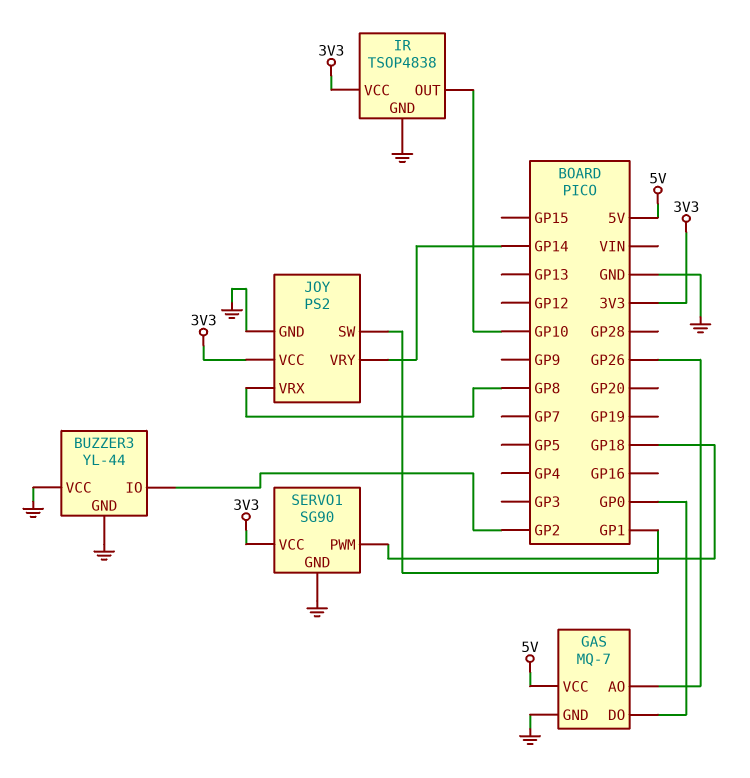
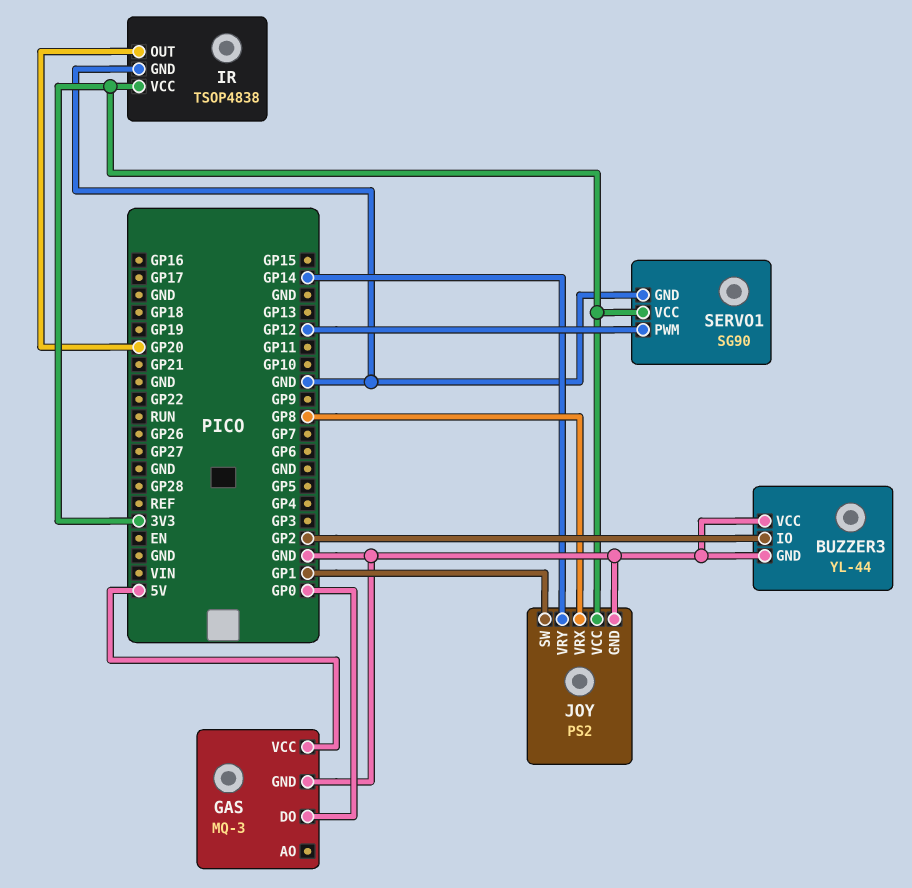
GAS: MQ-7 -> MQ-3
GAS pin AO: GP26 -> none
IR pin OUT: GP10 -> GP20
SERVO1 pin PWM: GP18 -> GP12

